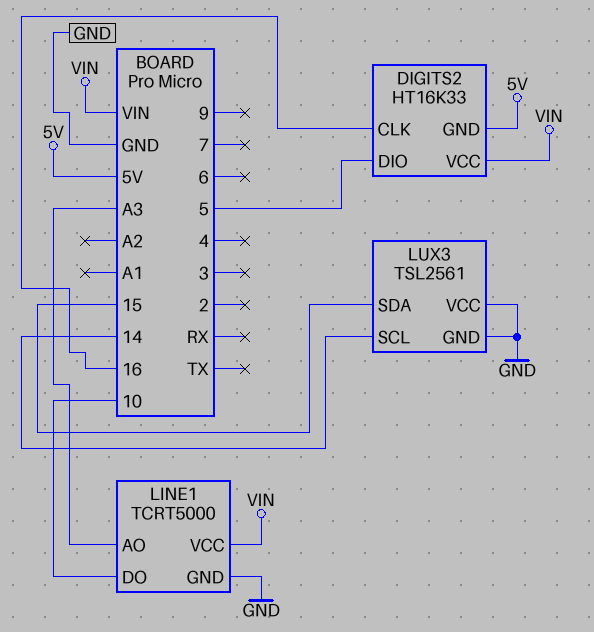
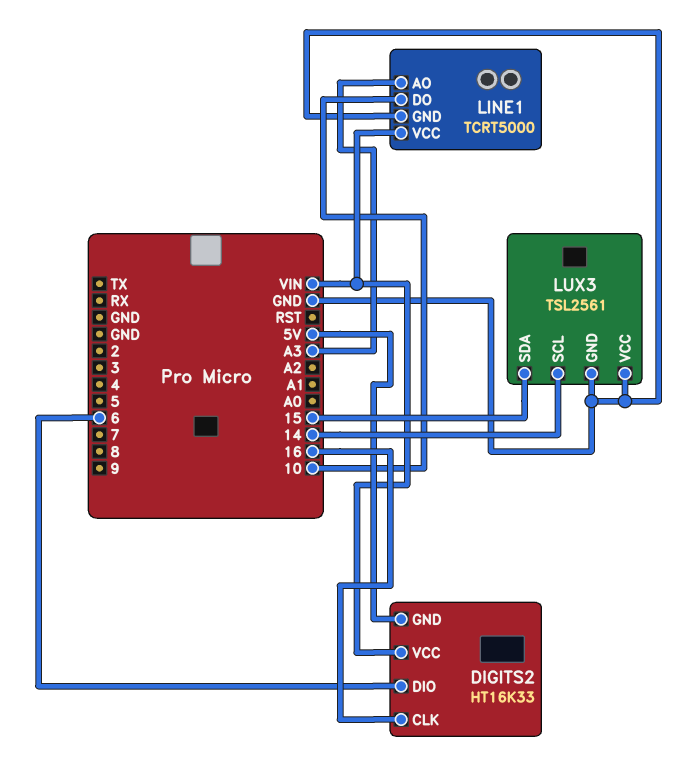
DIGITS2 pin DIO: 5 -> 6

